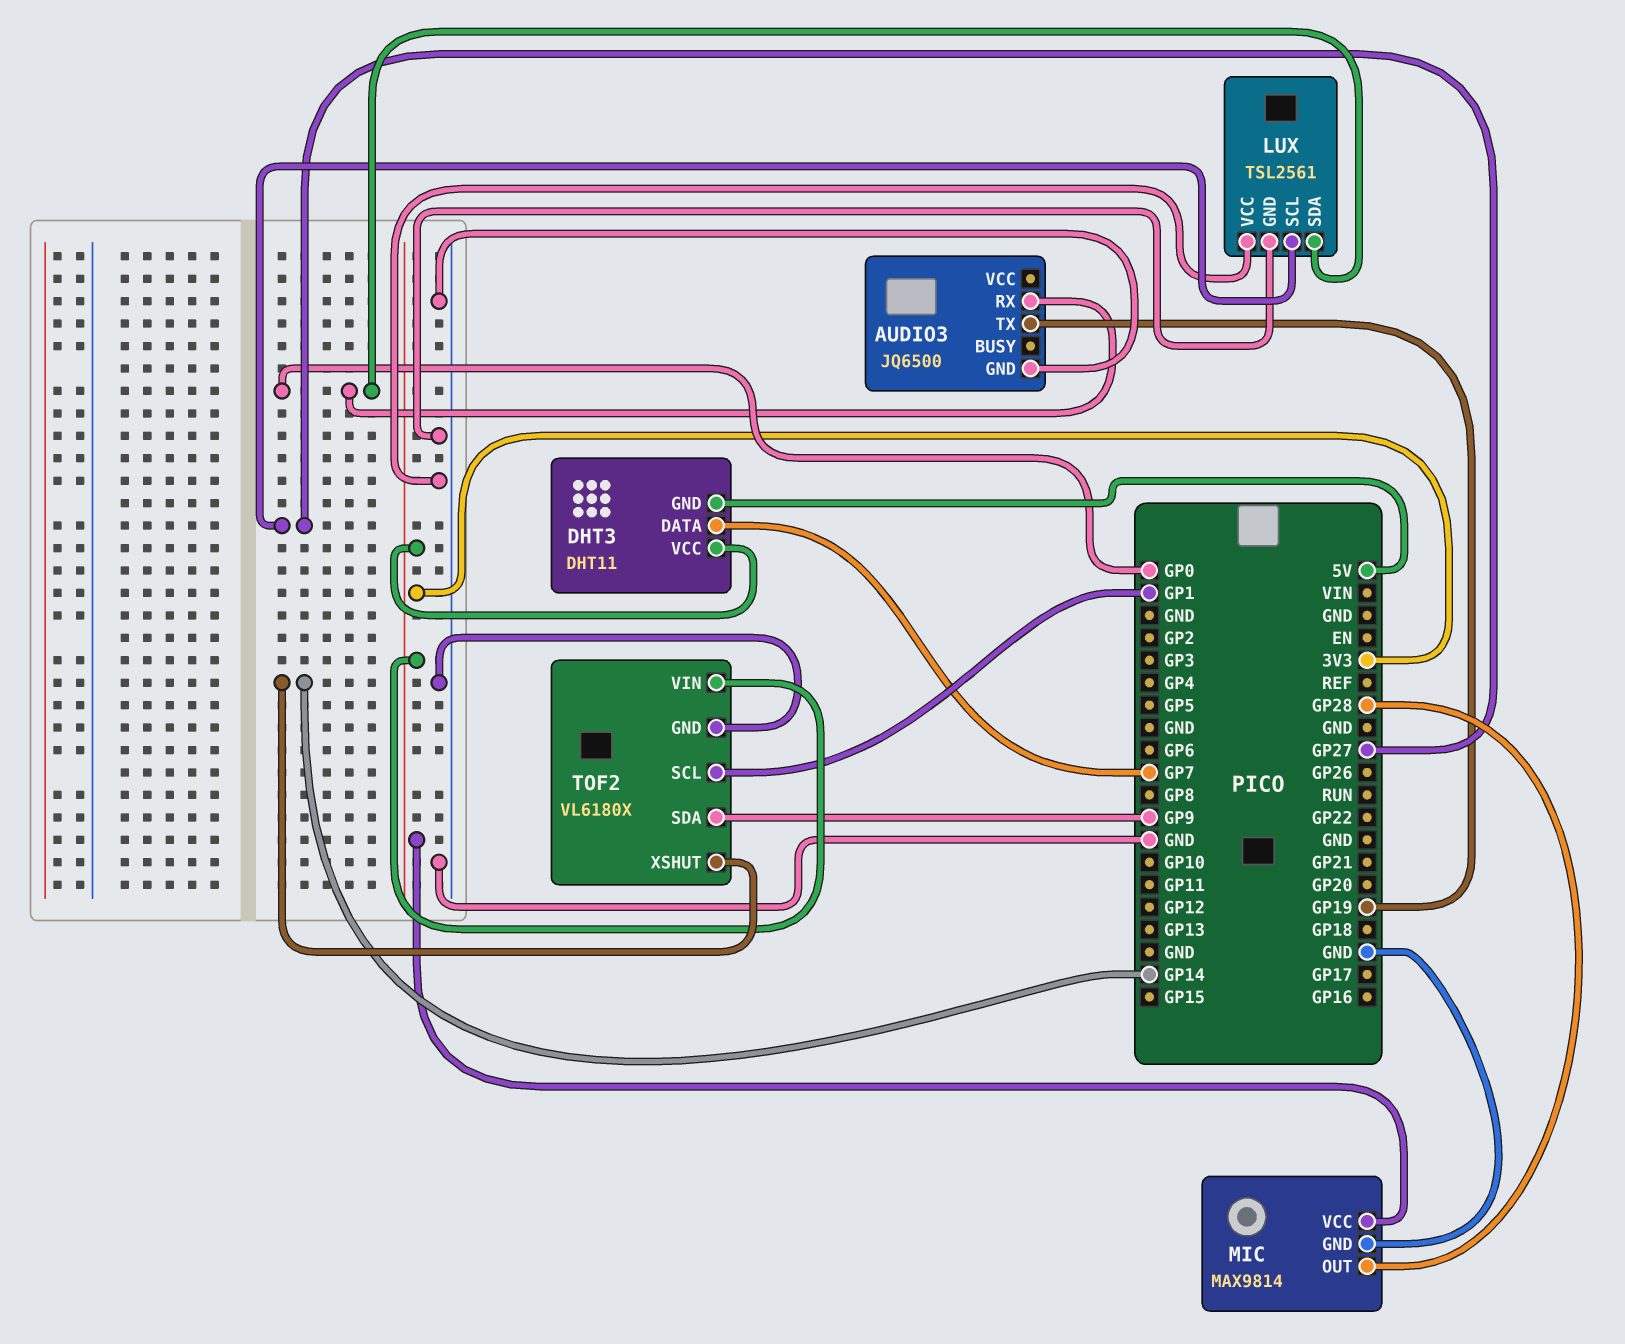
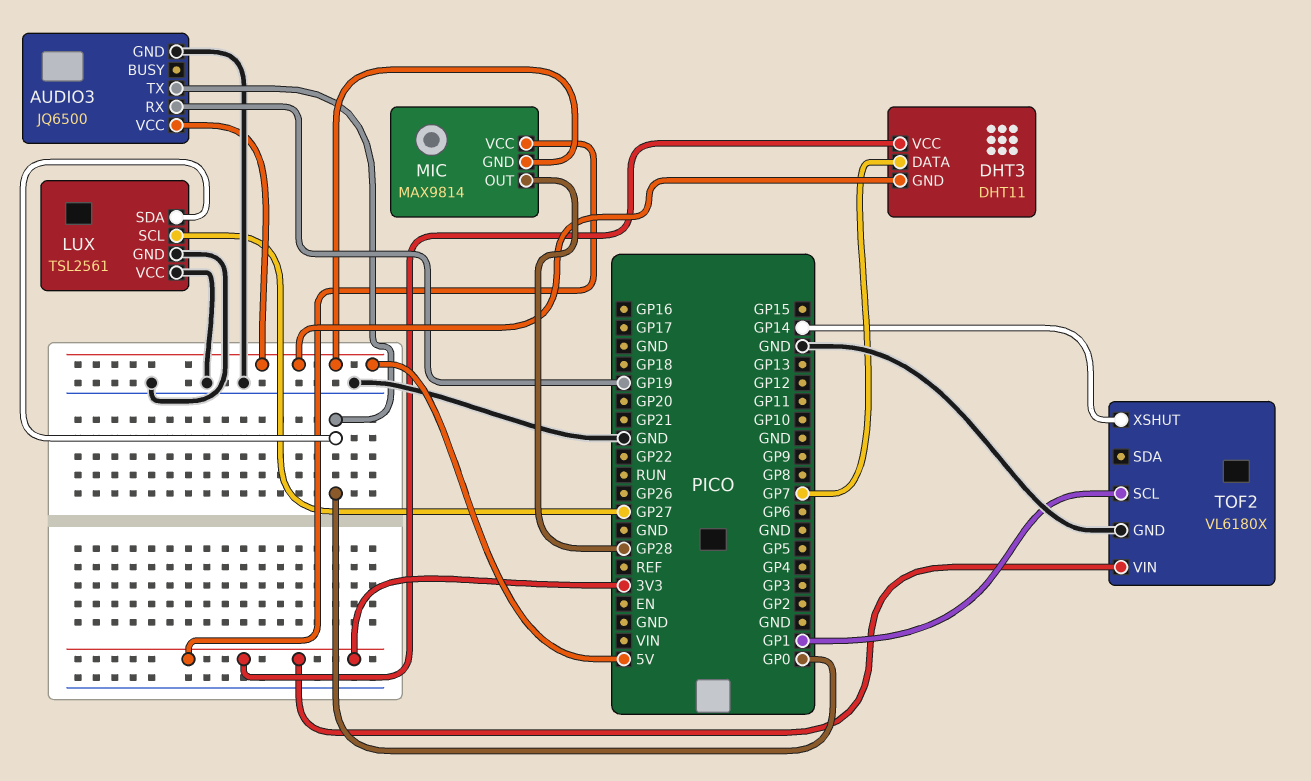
AUDIO3 pin RX: GP0 -> GP19
AUDIO3 pin TX: GP19 -> GP0
AUDIO3 pin VCC: none -> 5V
MIC pin GND: GND -> 5V
TOF2 pin SDA: GP9 -> none

